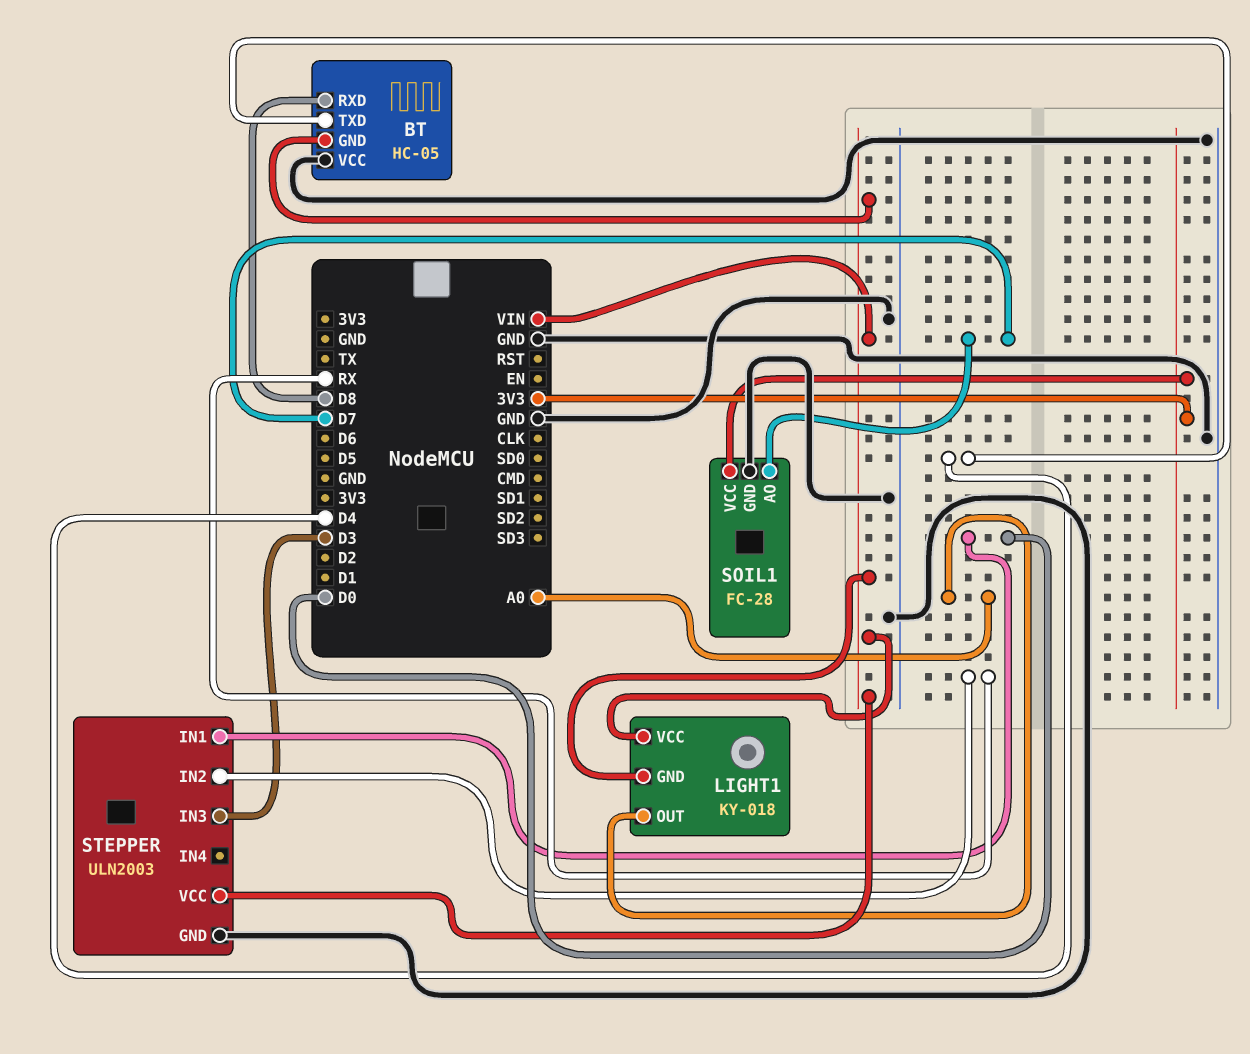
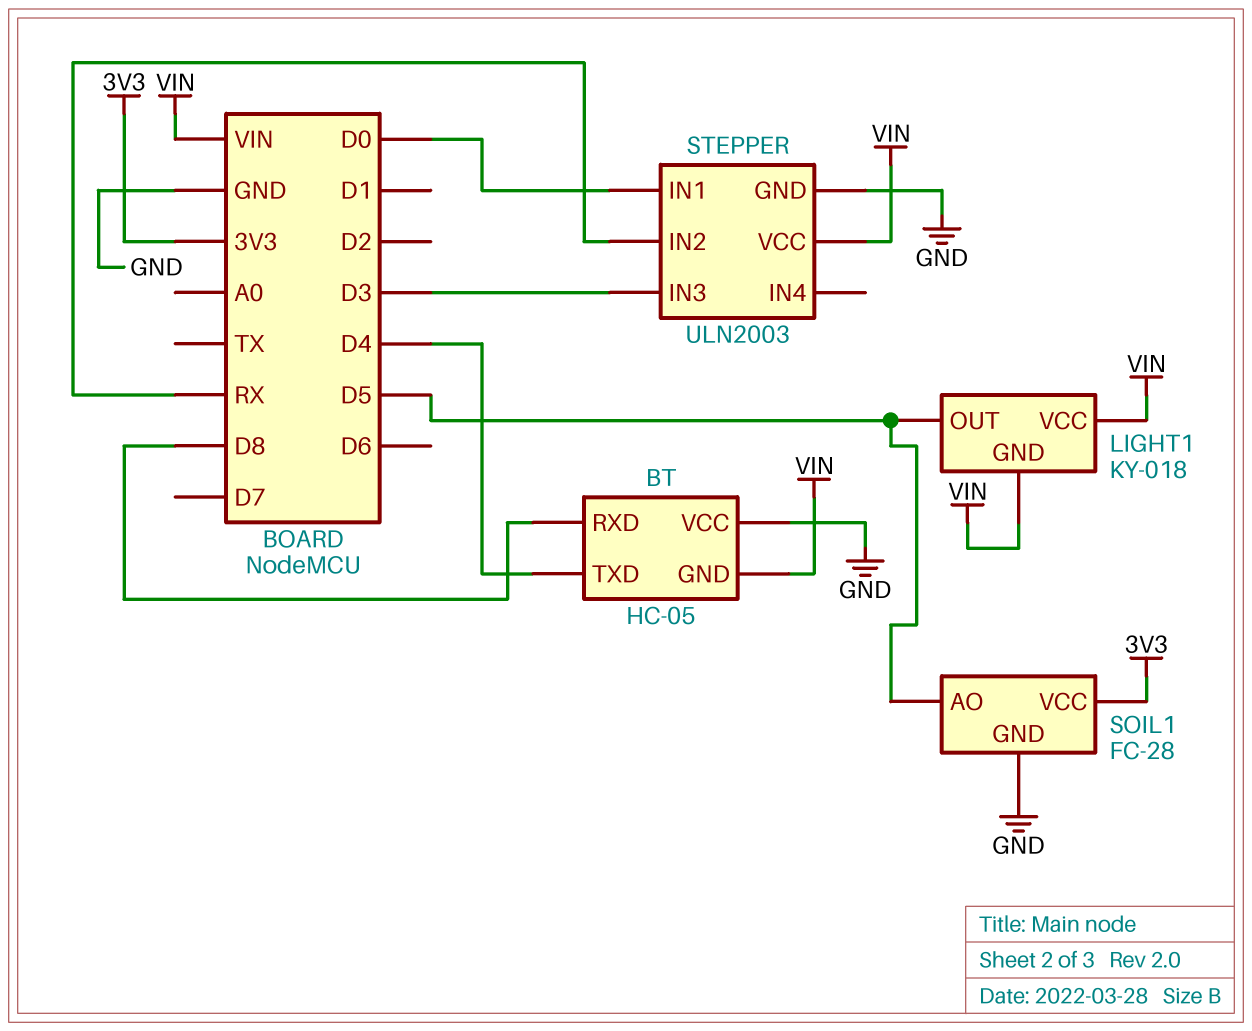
LIGHT1 pin OUT: A0 -> D5
SOIL1 pin AO: D7 -> D5

